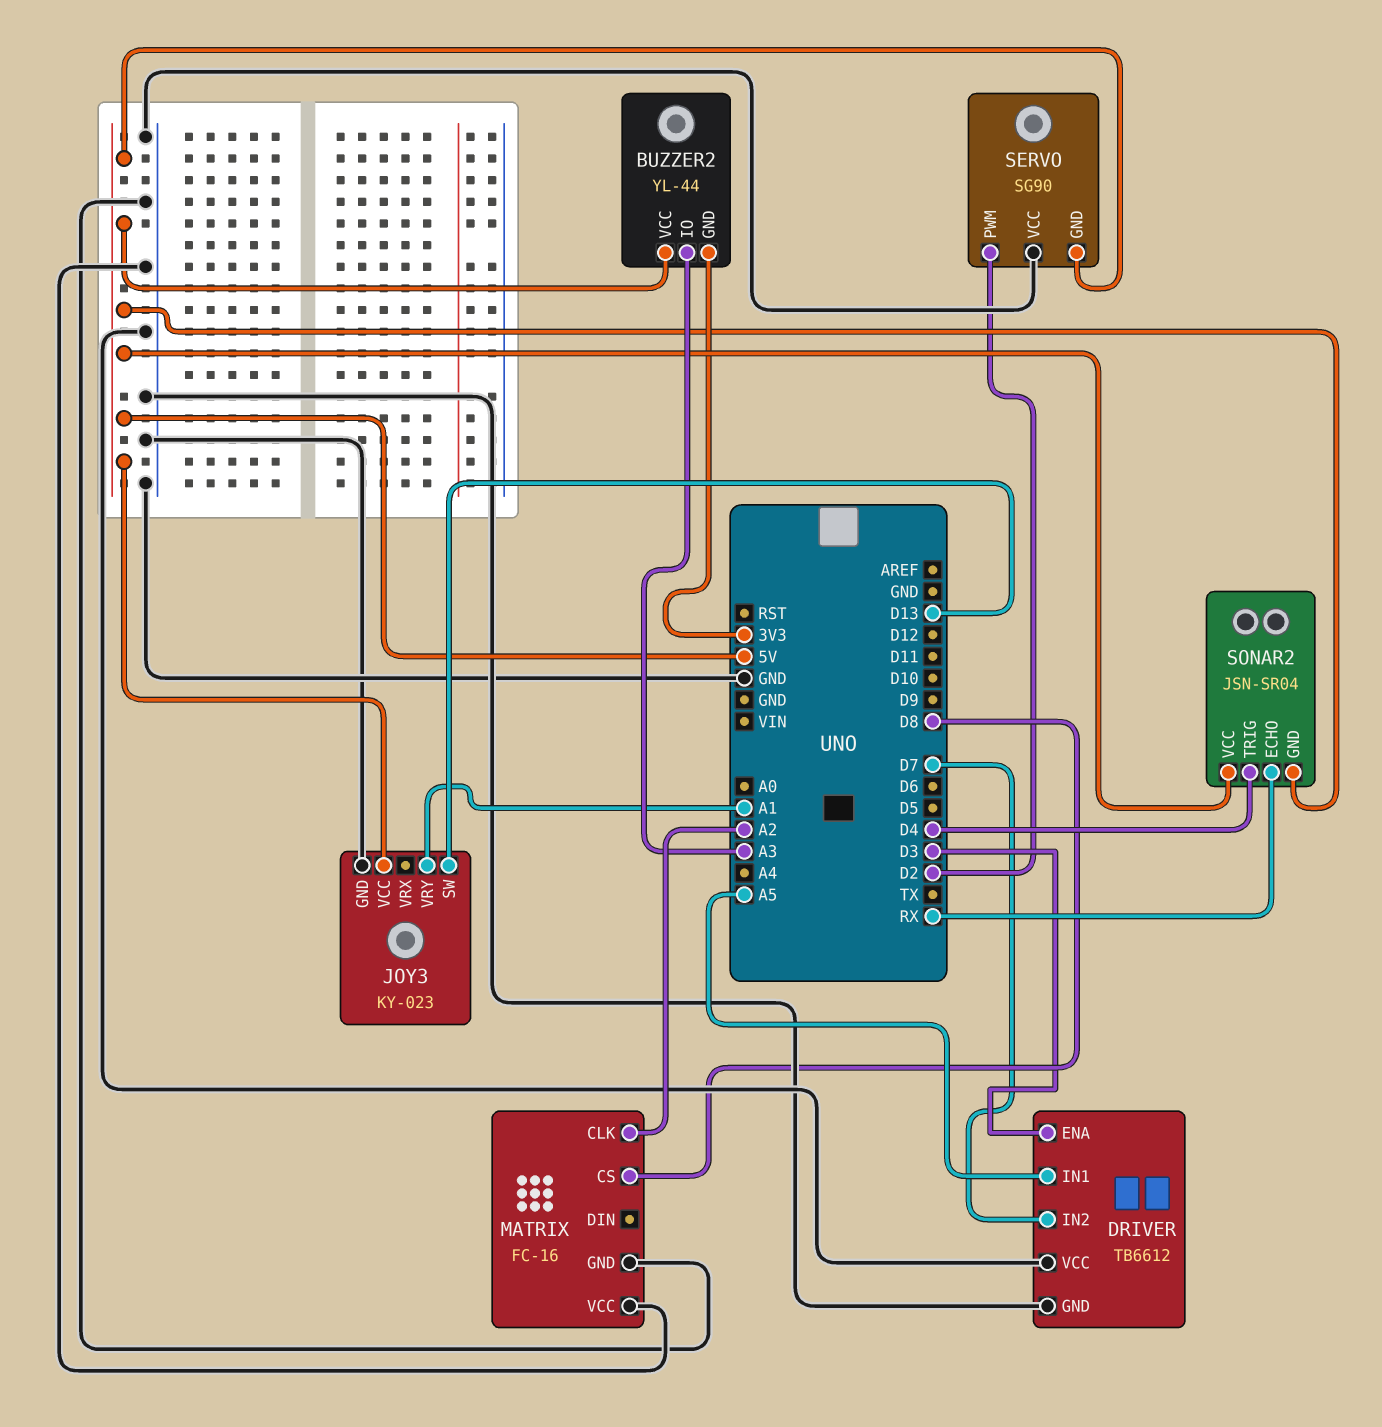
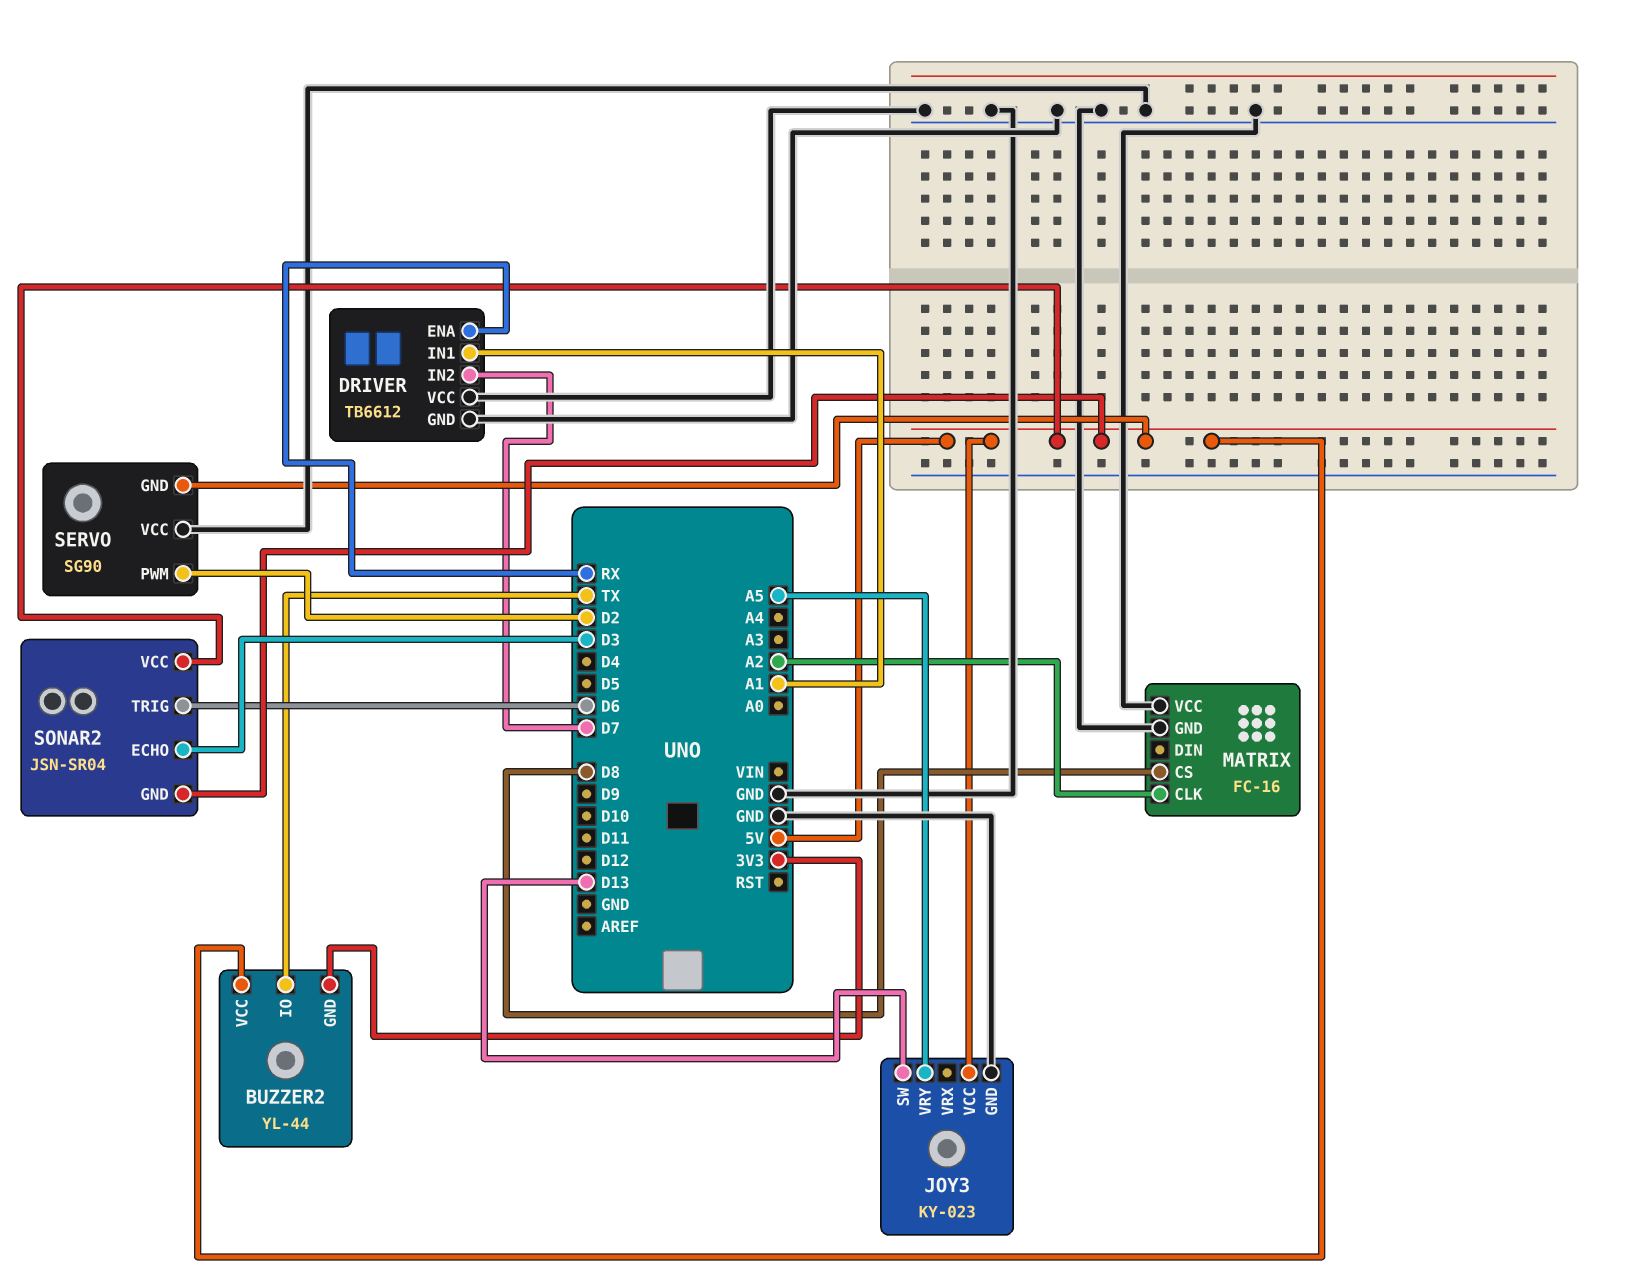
BUZZER2 pin IO: A3 -> TX
DRIVER pin ENA: D3 -> RX
DRIVER pin IN1: A5 -> A1
JOY3 pin VRY: A1 -> A5
SONAR2 pin ECHO: RX -> D3
SONAR2 pin TRIG: D4 -> D6

